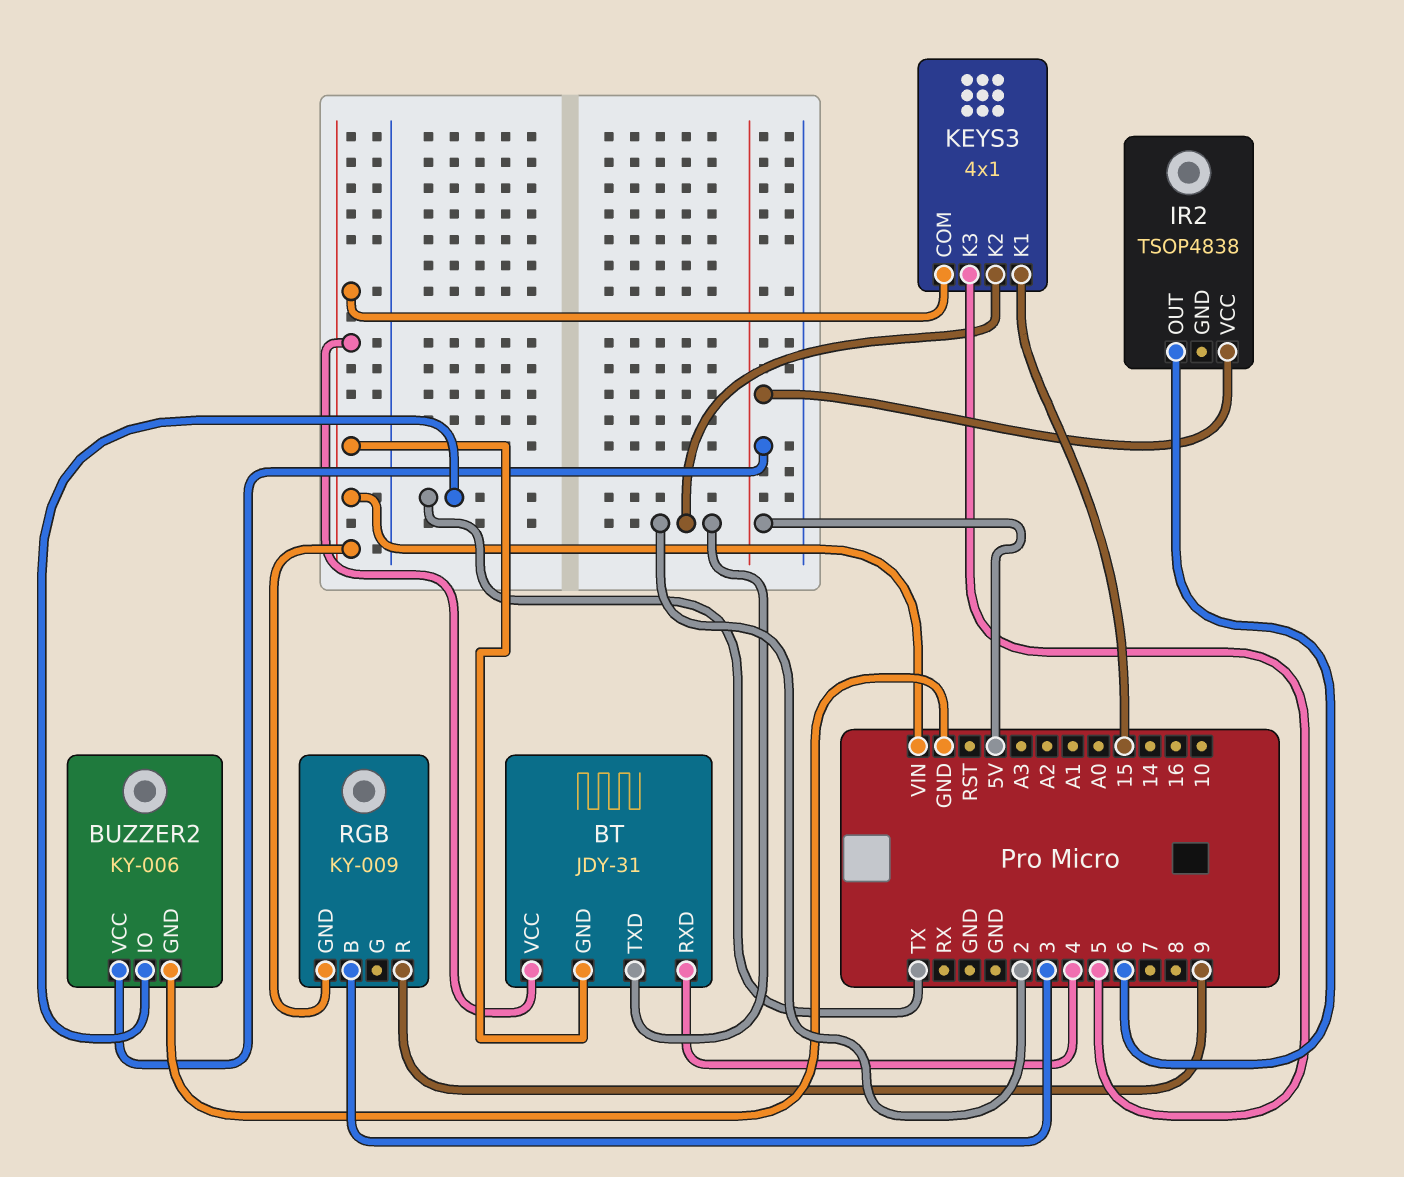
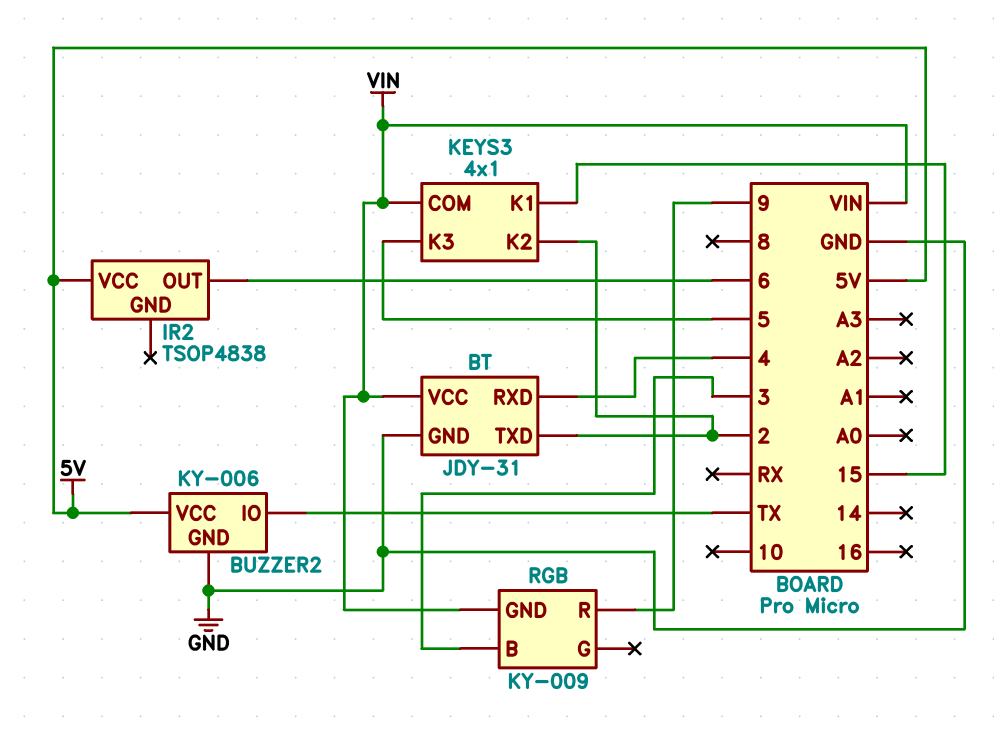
BT pin GND: VIN -> GND

